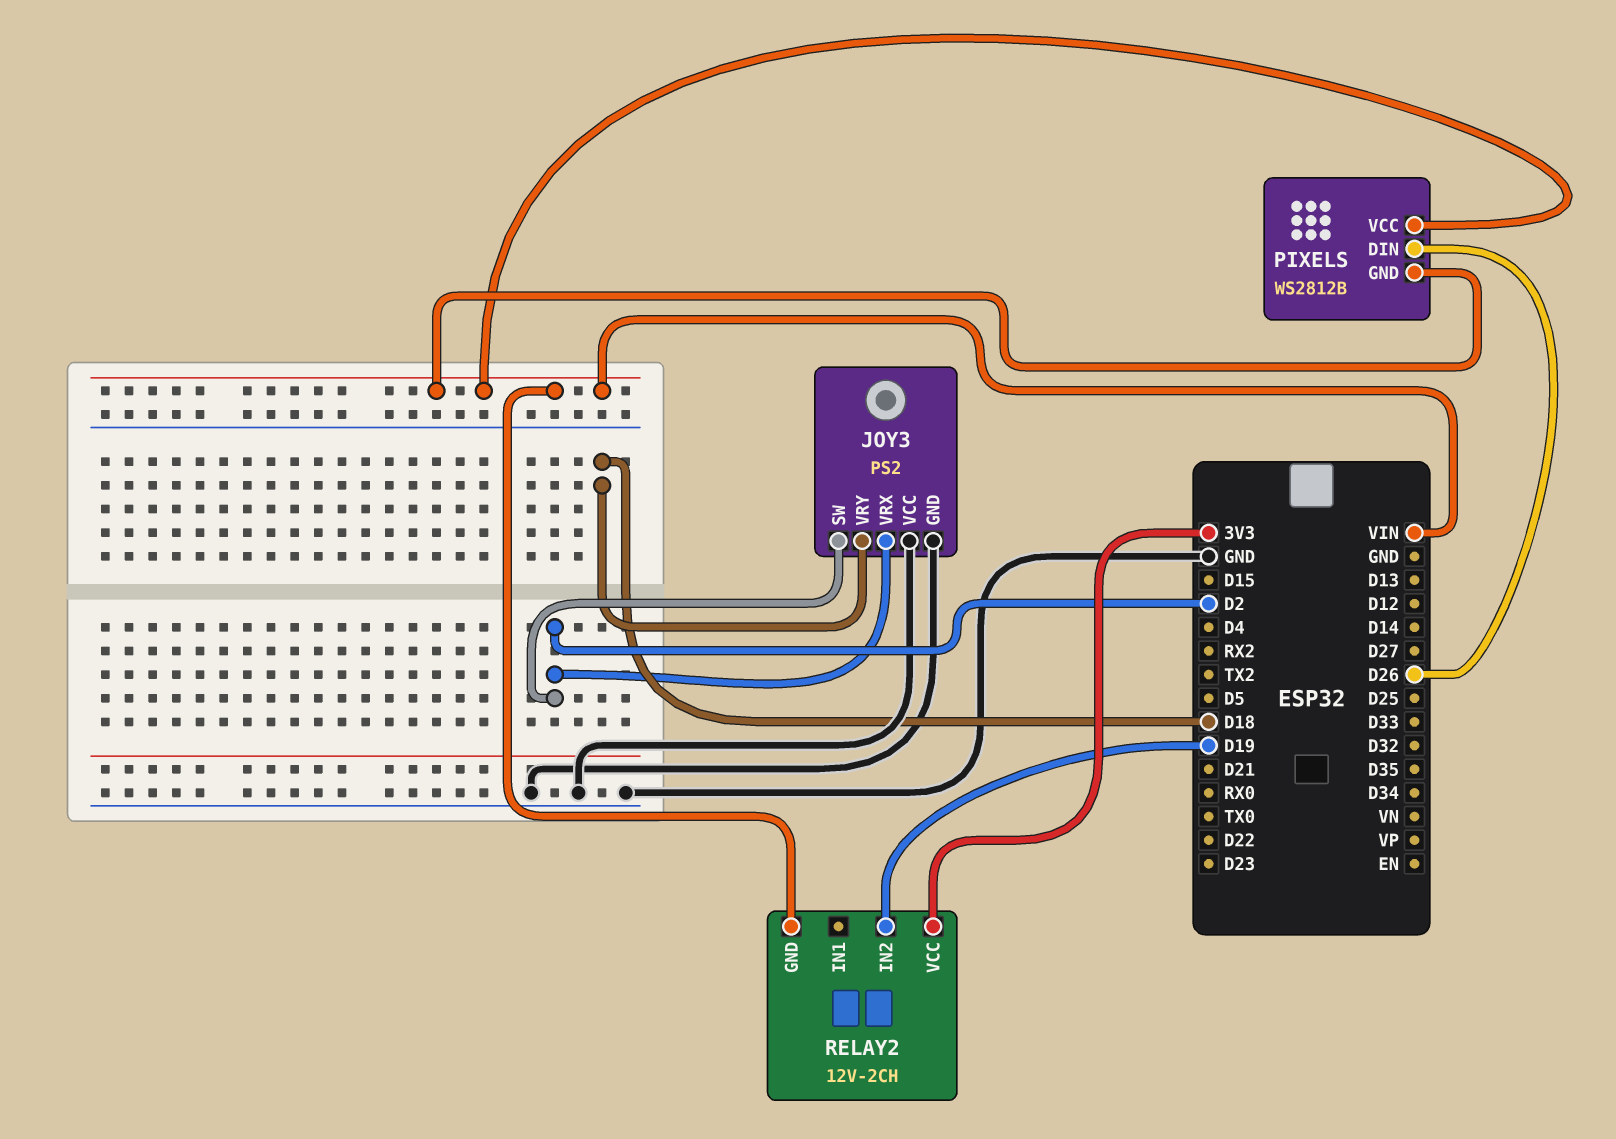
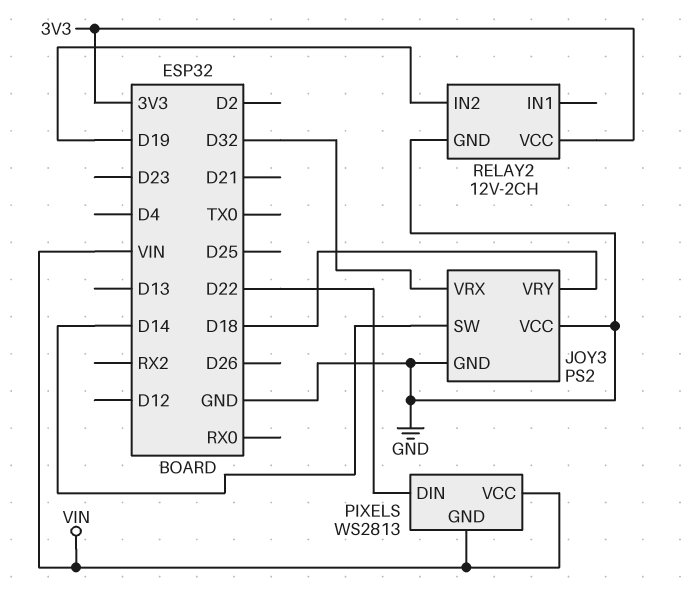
JOY3 pin SW: D2 -> D14
JOY3 pin VRX: D2 -> D32
PIXELS: WS2812B -> WS2813
PIXELS pin DIN: D26 -> D22
RELAY2 pin GND: VIN -> GND

